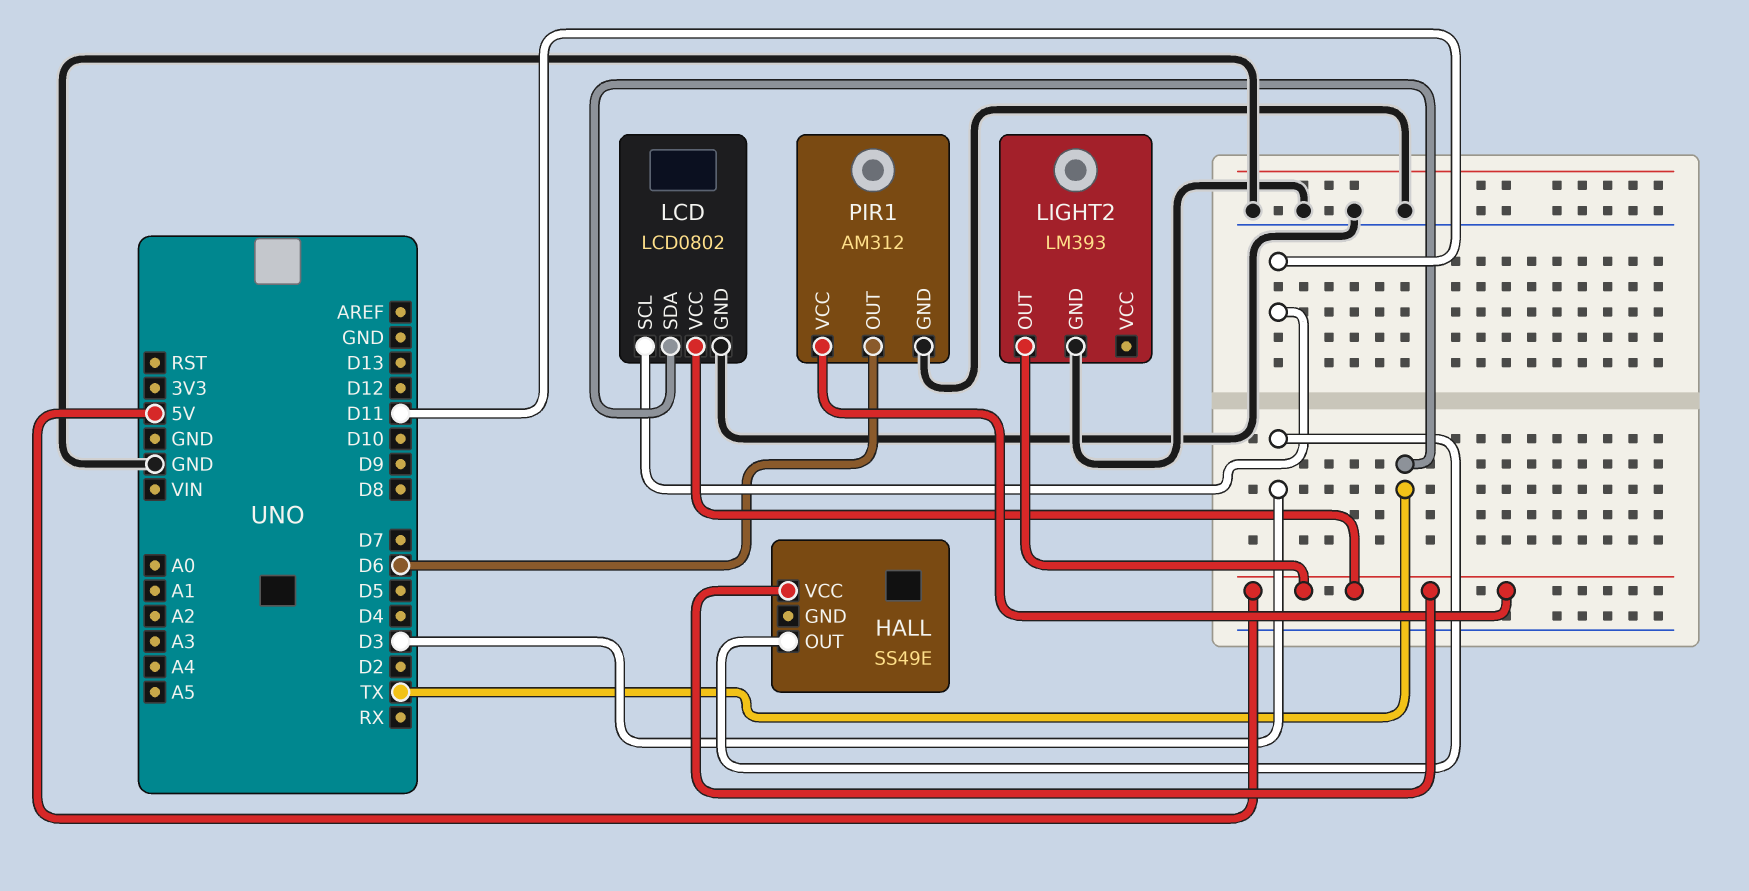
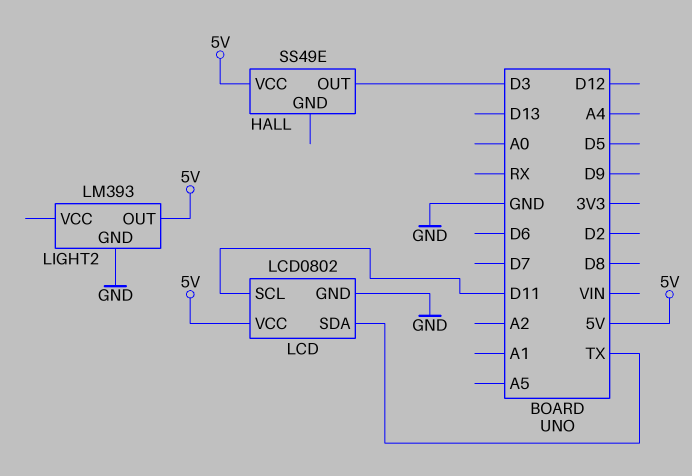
PIR1: AM312 -> none
PIR1 pin GND: GND -> none
PIR1 pin OUT: D6 -> none
PIR1 pin VCC: 5V -> none

